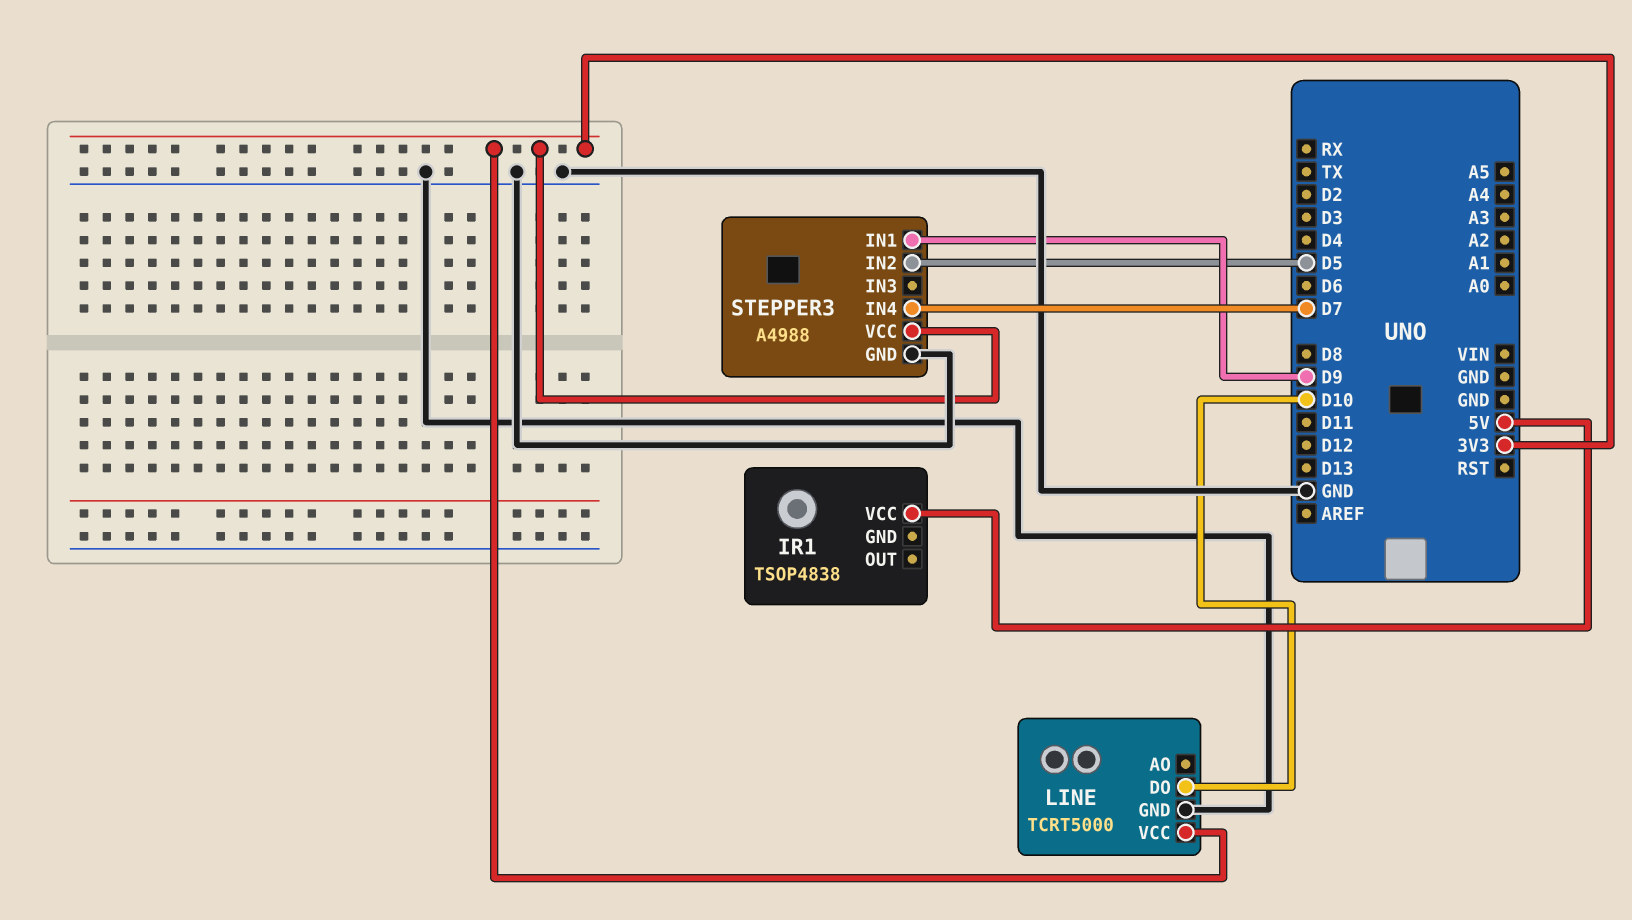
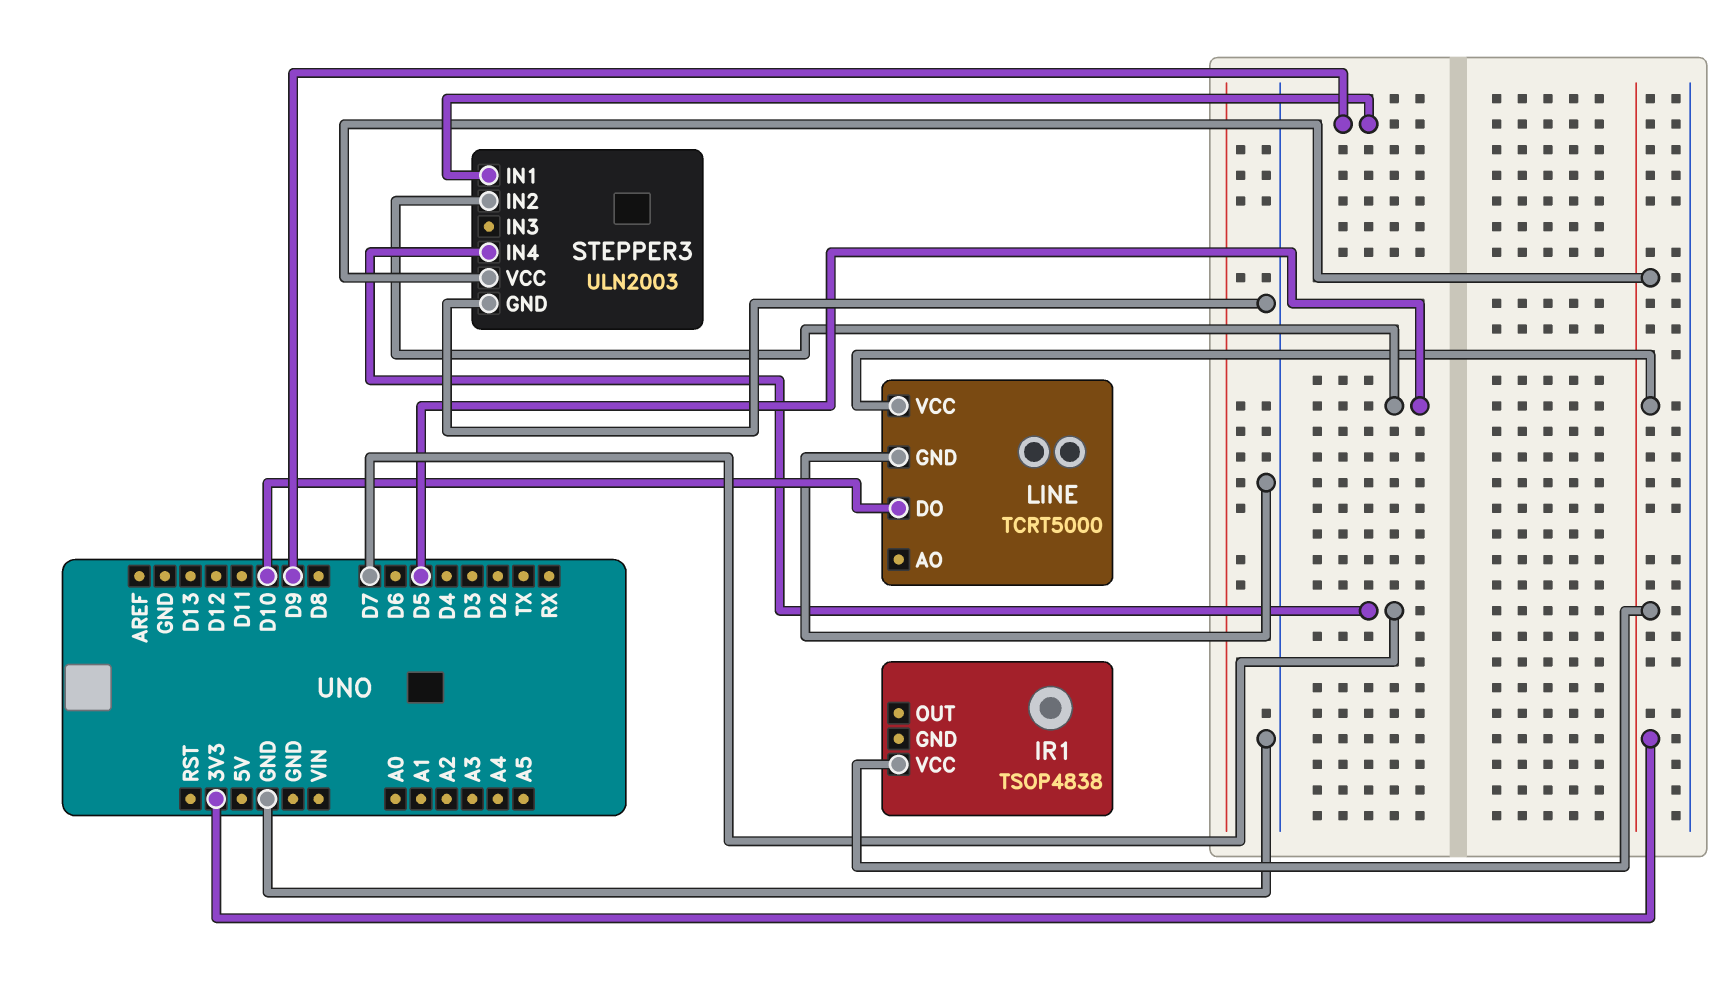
IR1 pin VCC: 5V -> 3V3
STEPPER3: A4988 -> ULN2003

